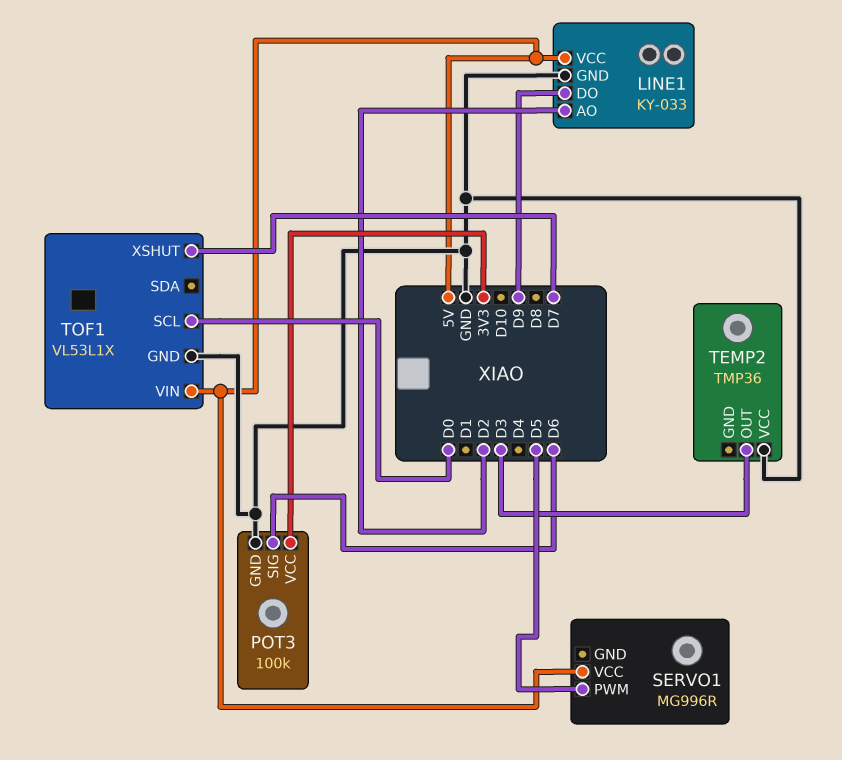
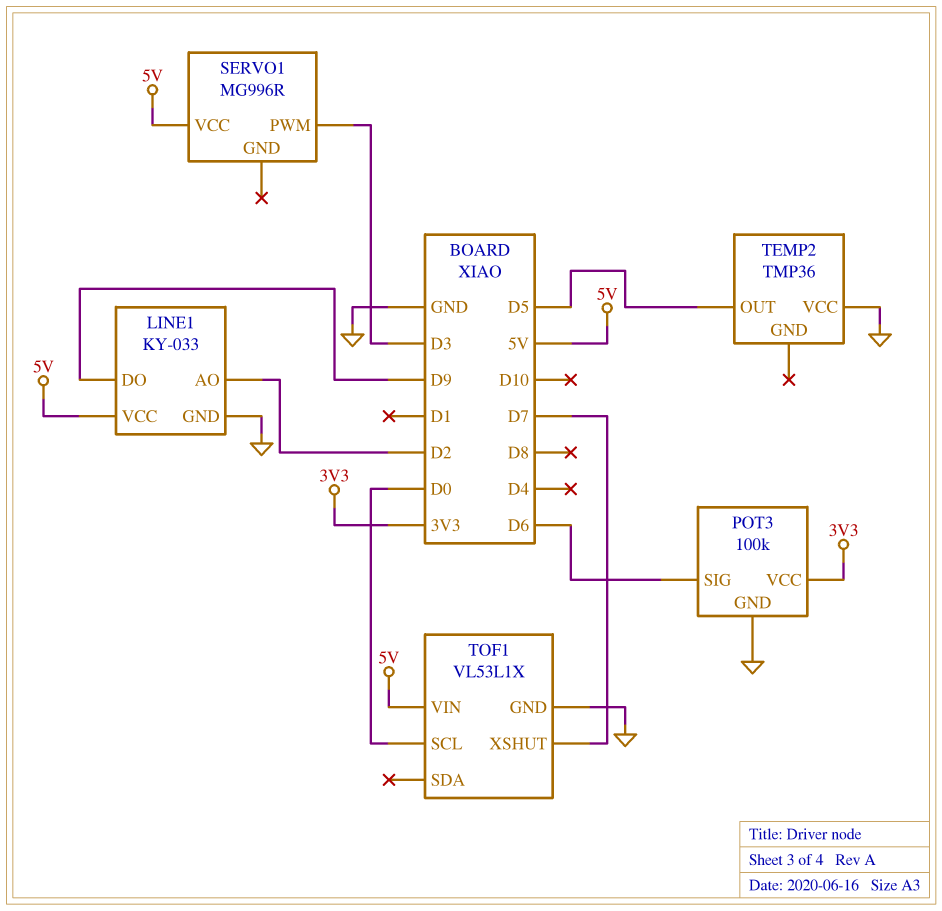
SERVO1 pin PWM: D5 -> D3
TEMP2 pin OUT: D3 -> D5

